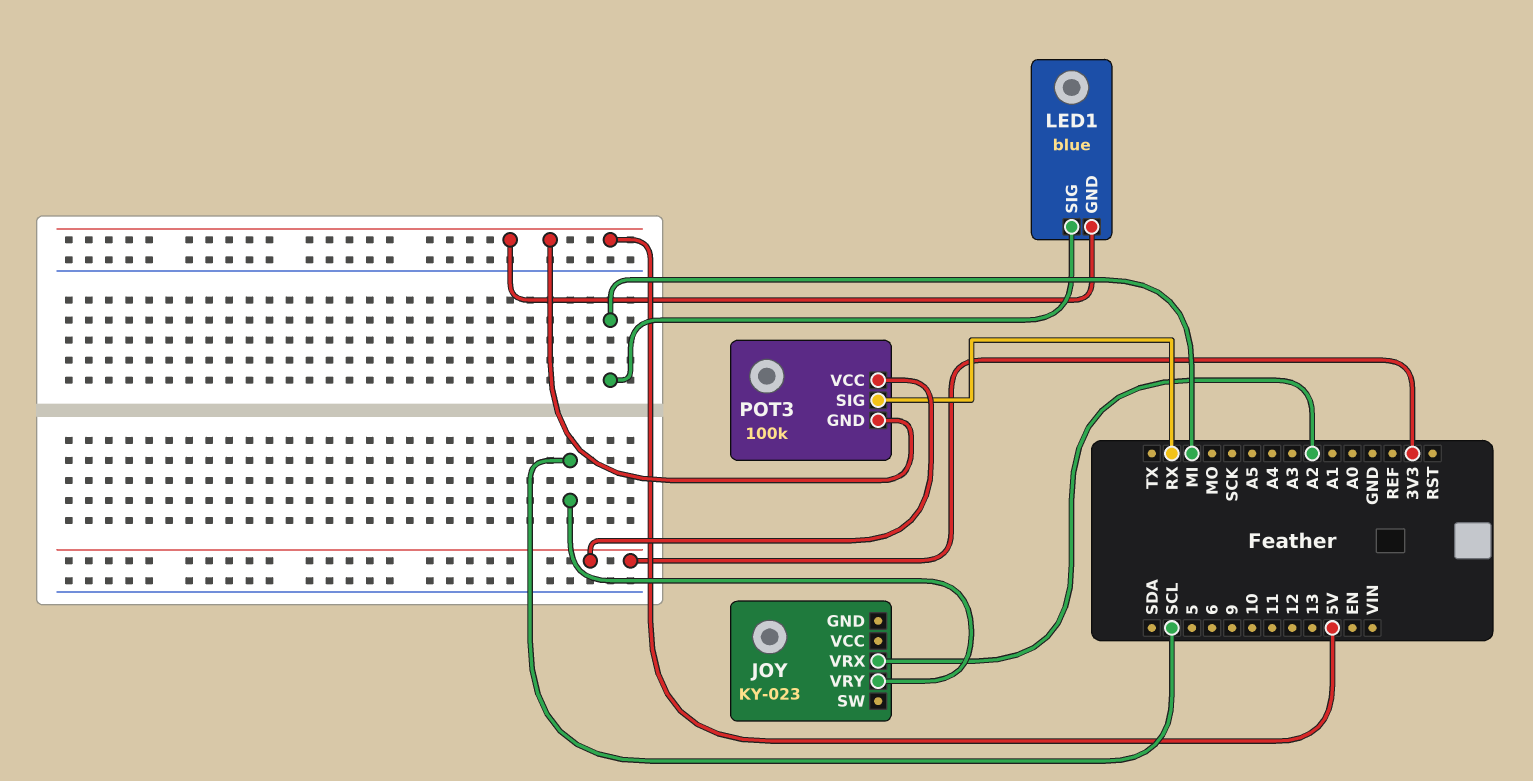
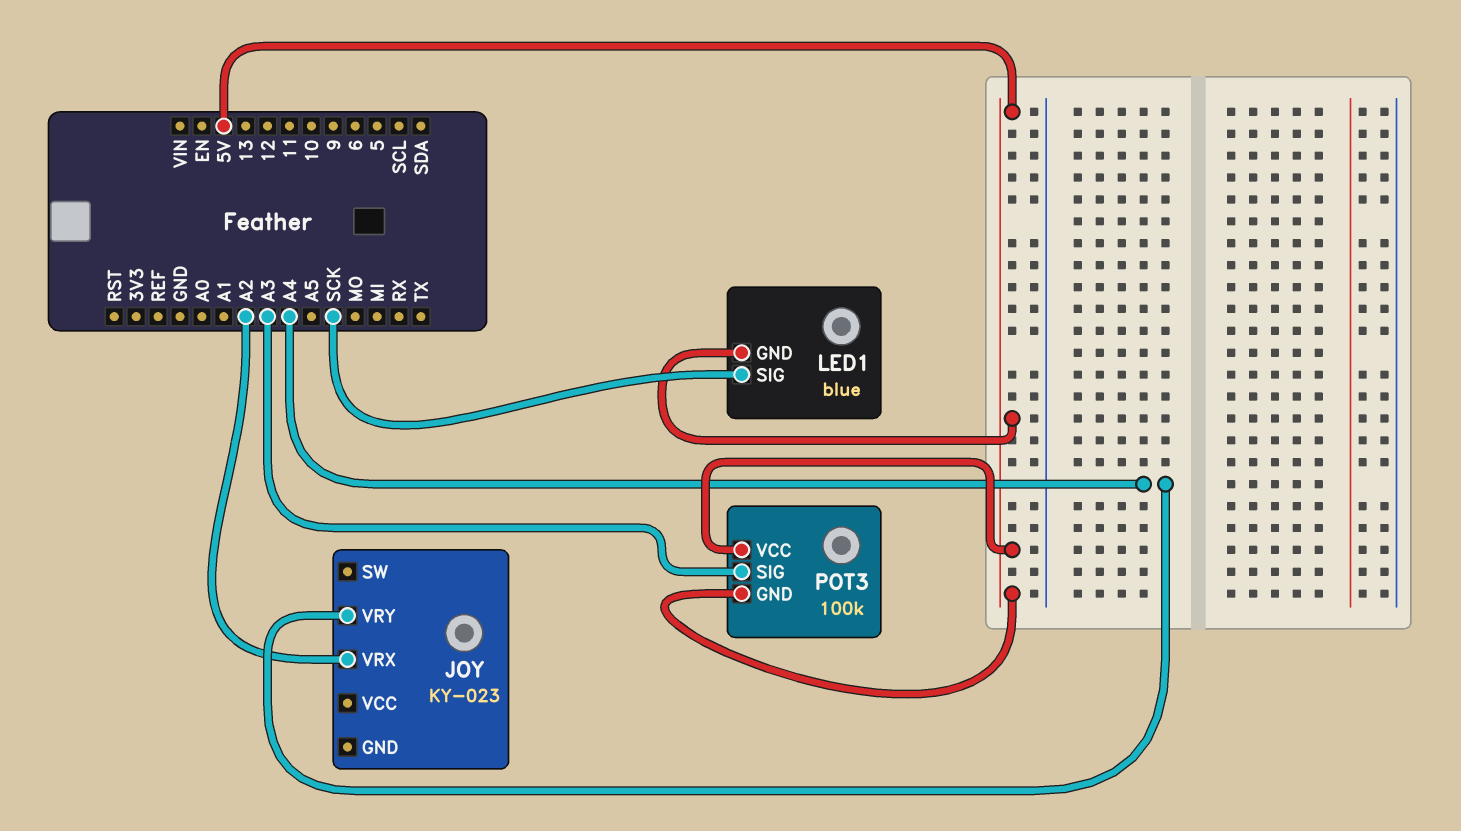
JOY pin VRY: SCL -> A4
LED1 pin SIG: MI -> SCK
POT3 pin SIG: RX -> A3
POT3 pin VCC: 3V3 -> 5V

